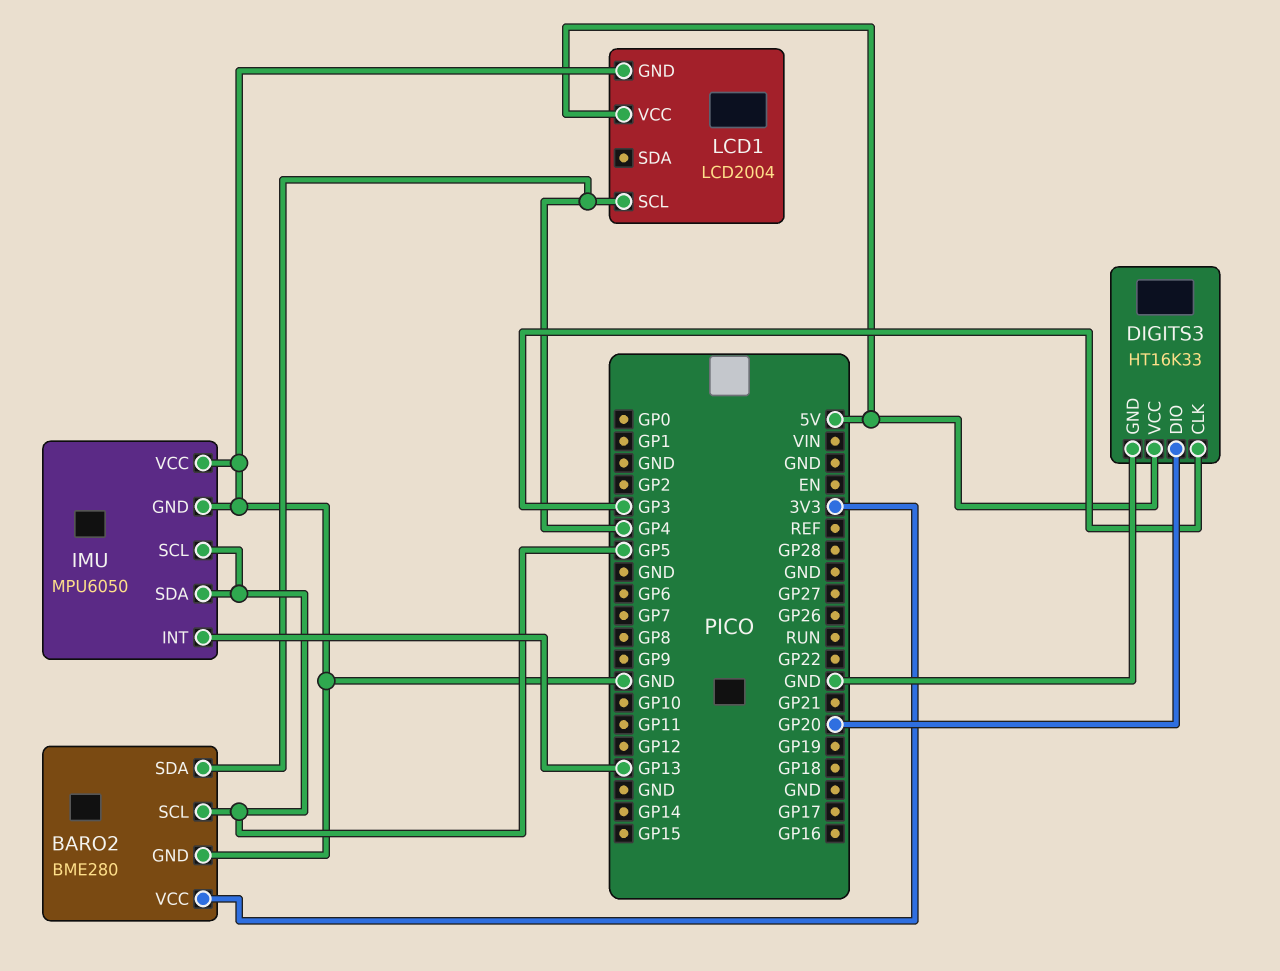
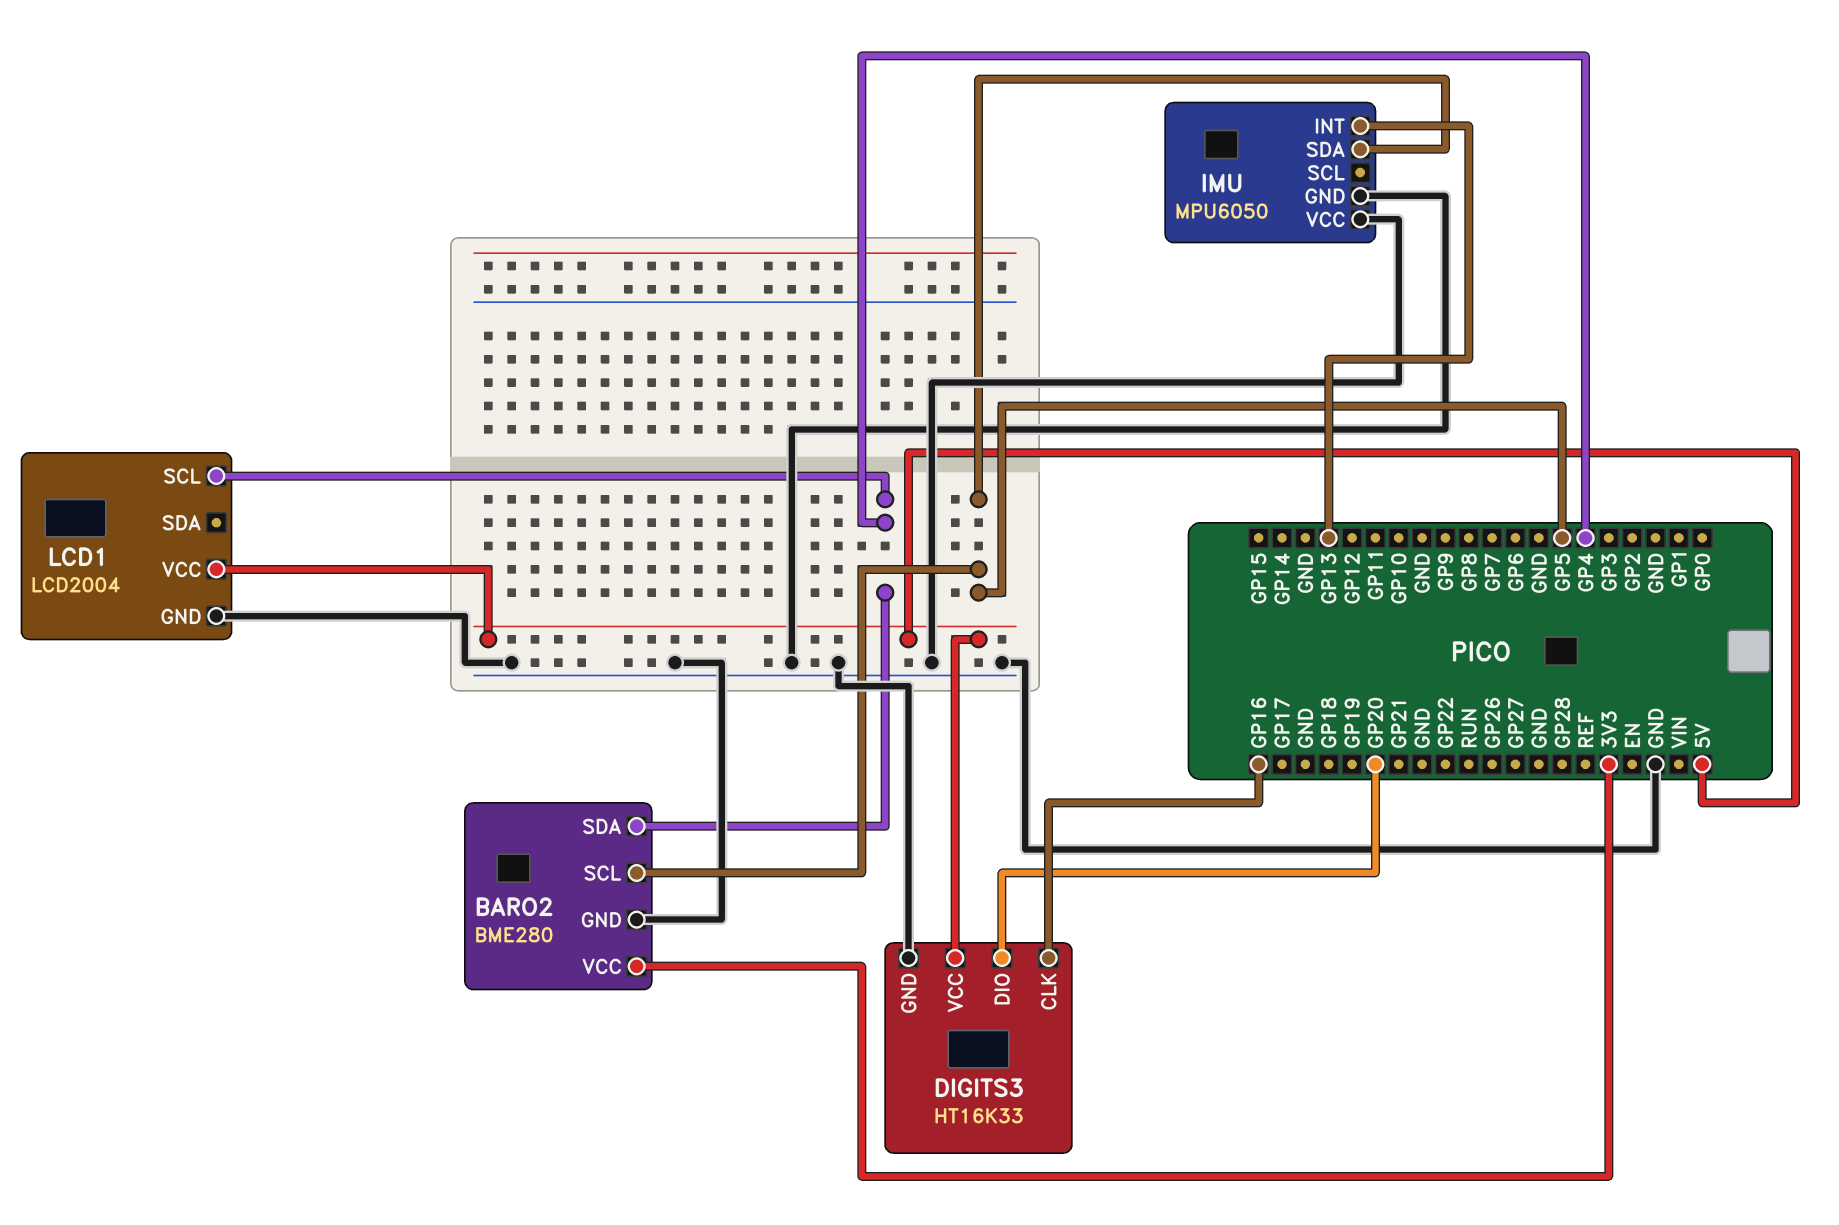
DIGITS3 pin CLK: GP3 -> GP16
IMU pin SCL: GP5 -> none

